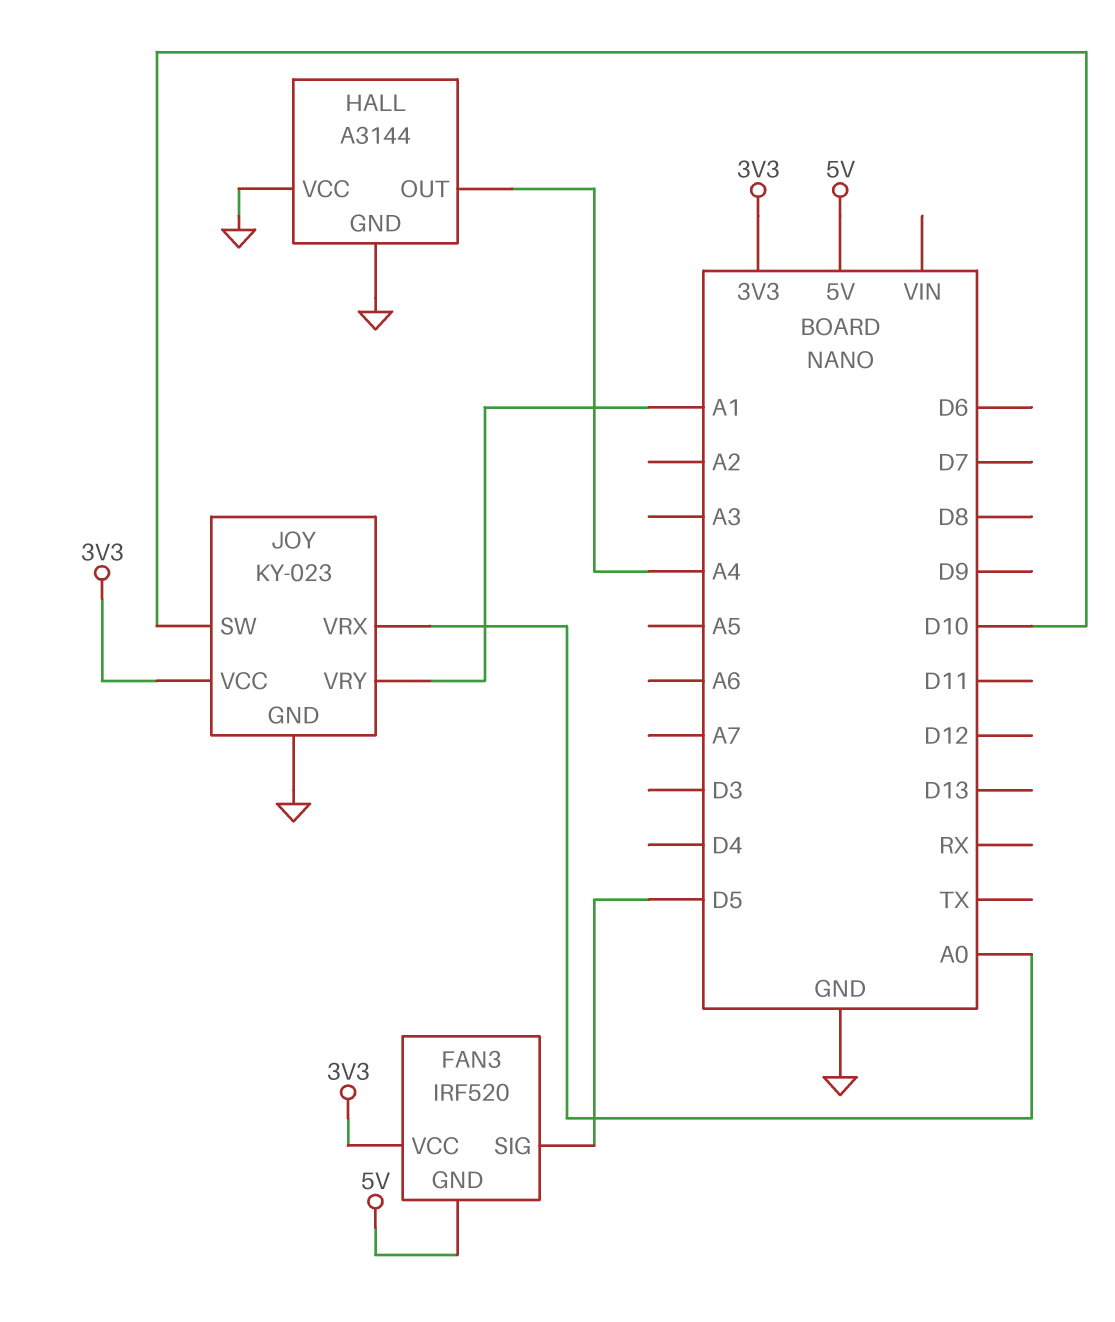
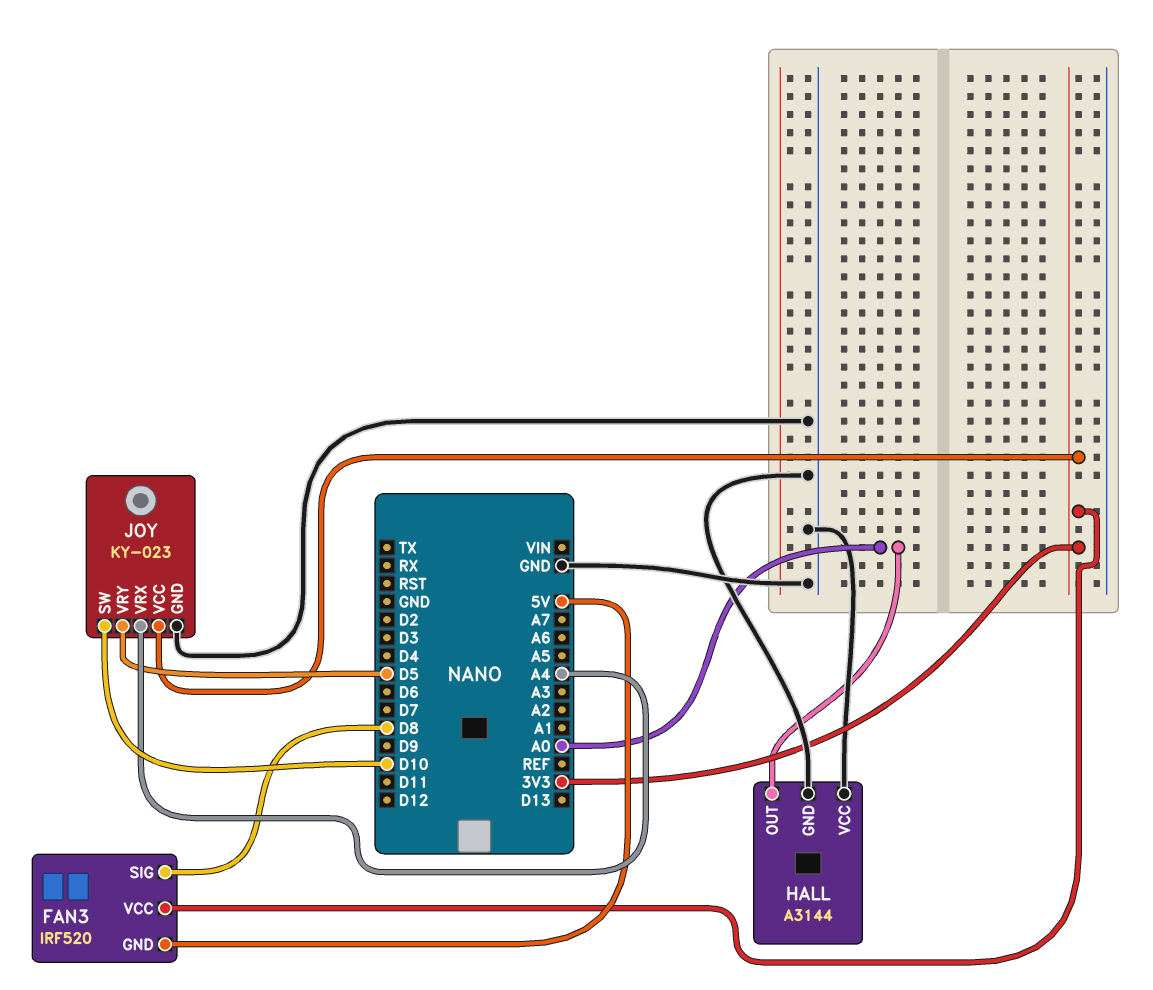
FAN3 pin SIG: D5 -> D8
HALL pin OUT: A4 -> A0
JOY pin VRX: A0 -> A4
JOY pin VRY: A1 -> D5

